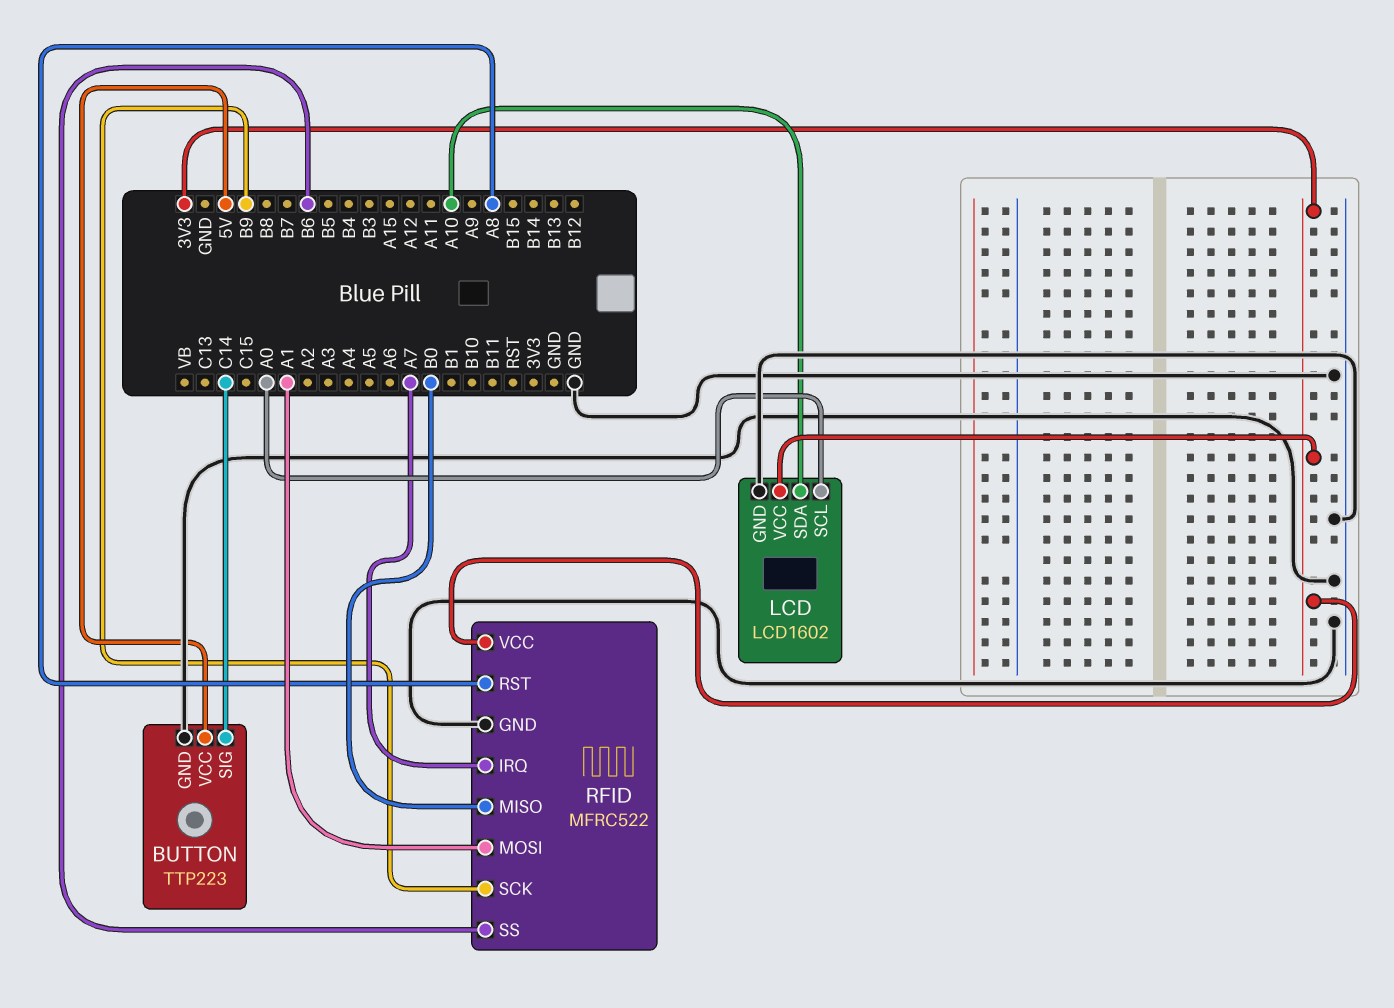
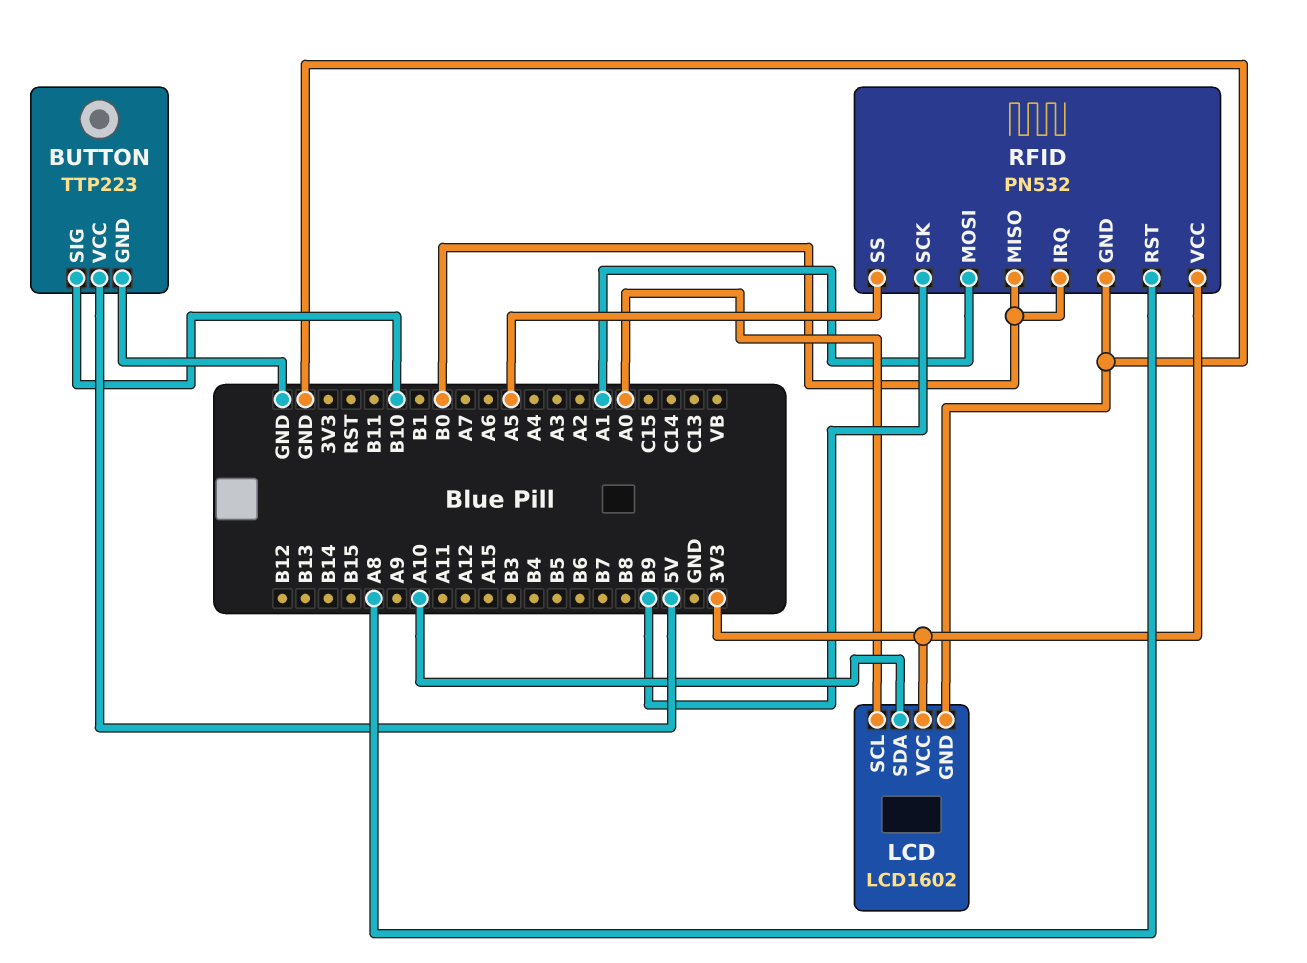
BUTTON pin SIG: C14 -> B10
RFID: MFRC522 -> PN532
RFID pin IRQ: A7 -> B0
RFID pin SS: B6 -> A5

